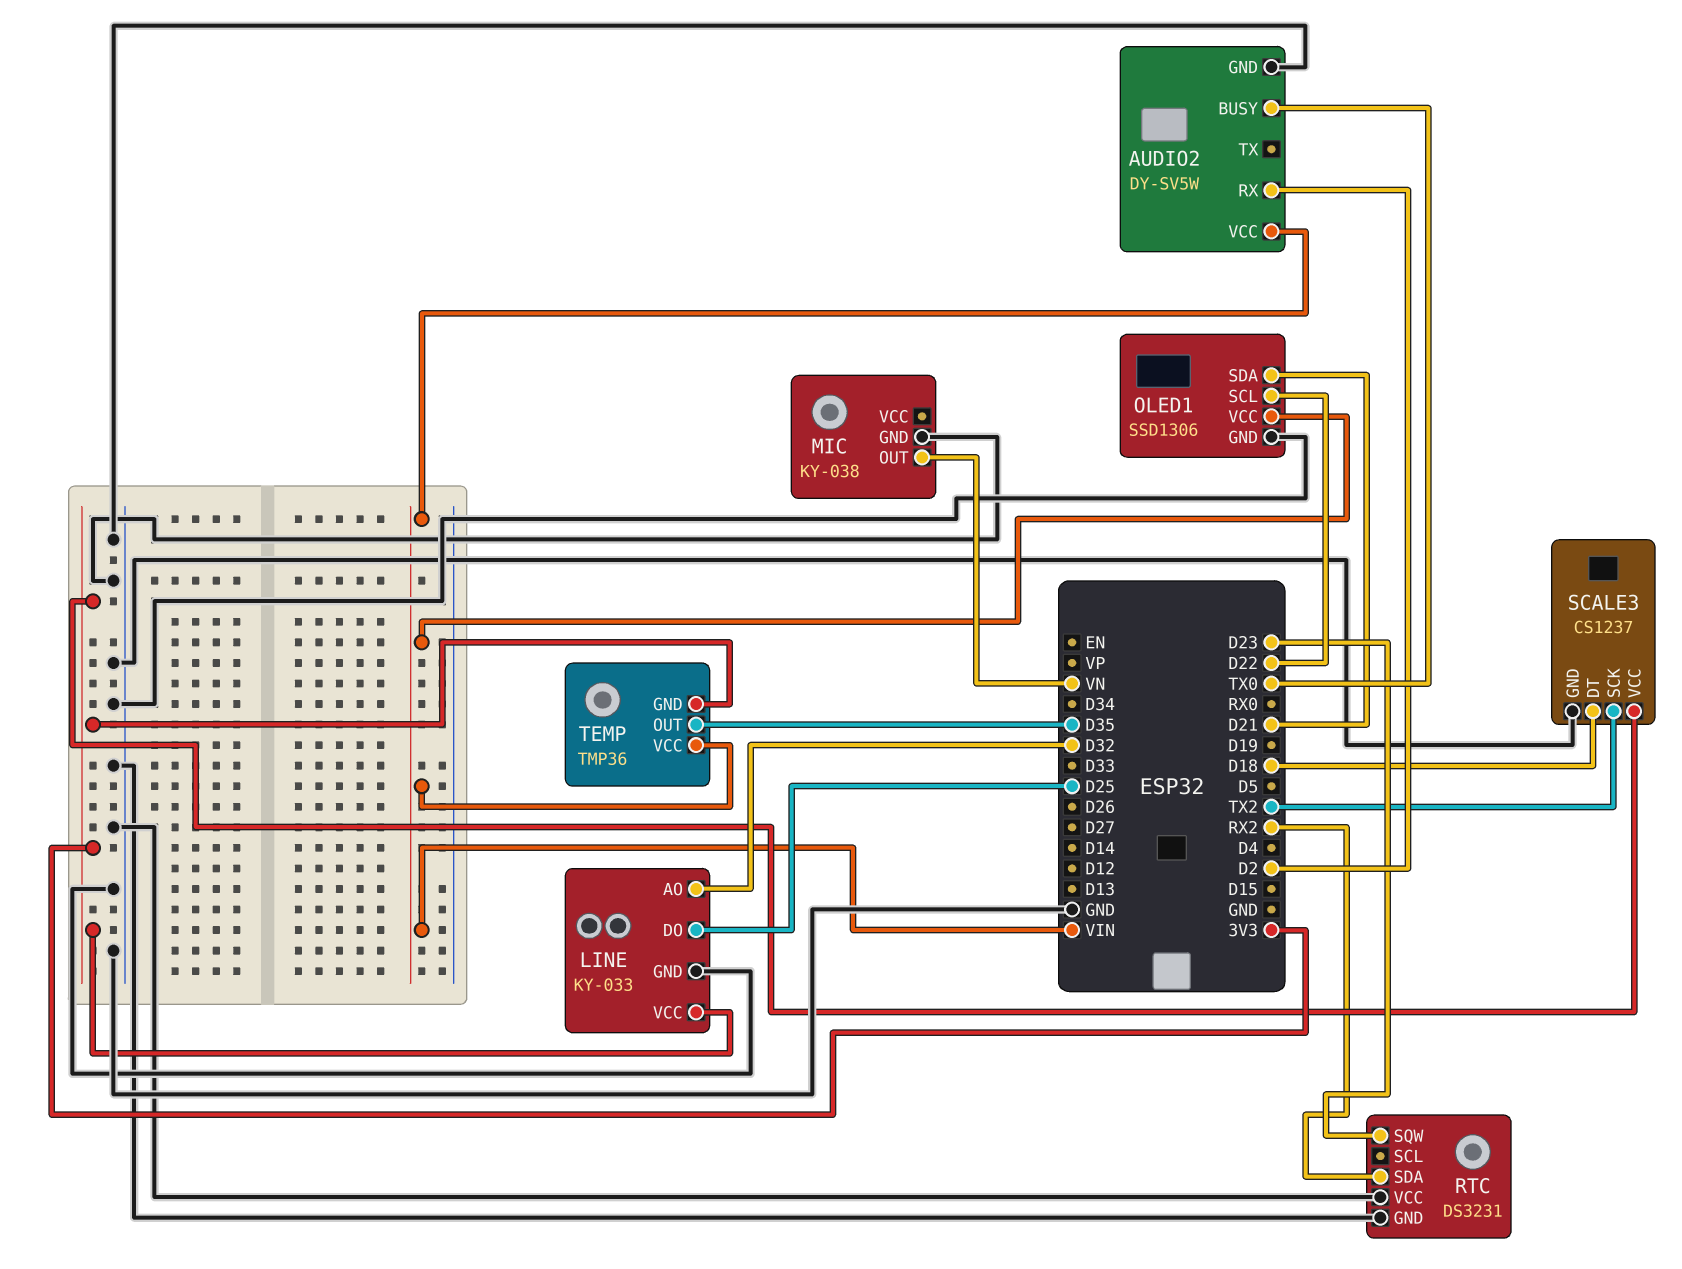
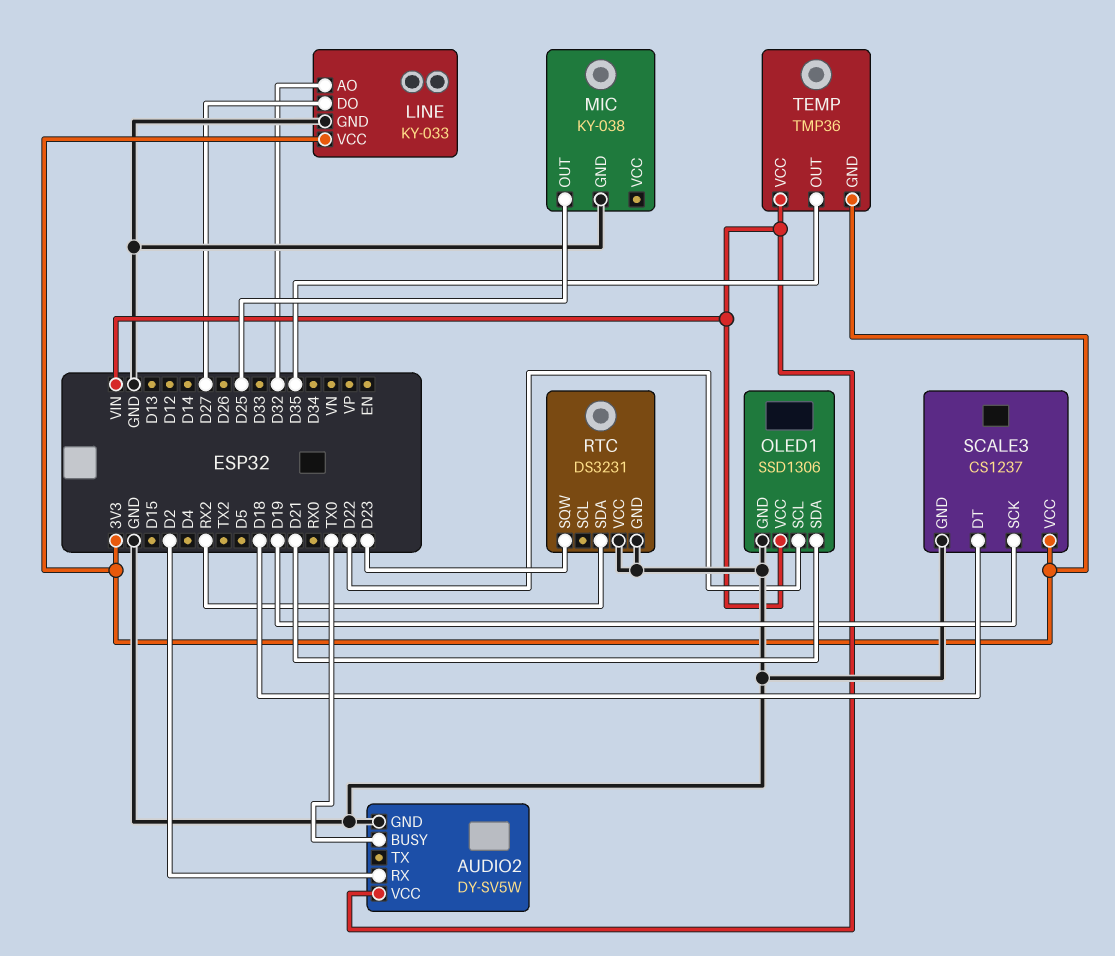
LINE pin DO: D25 -> D27
MIC pin OUT: VN -> D25
SCALE3 pin SCK: TX2 -> D19

